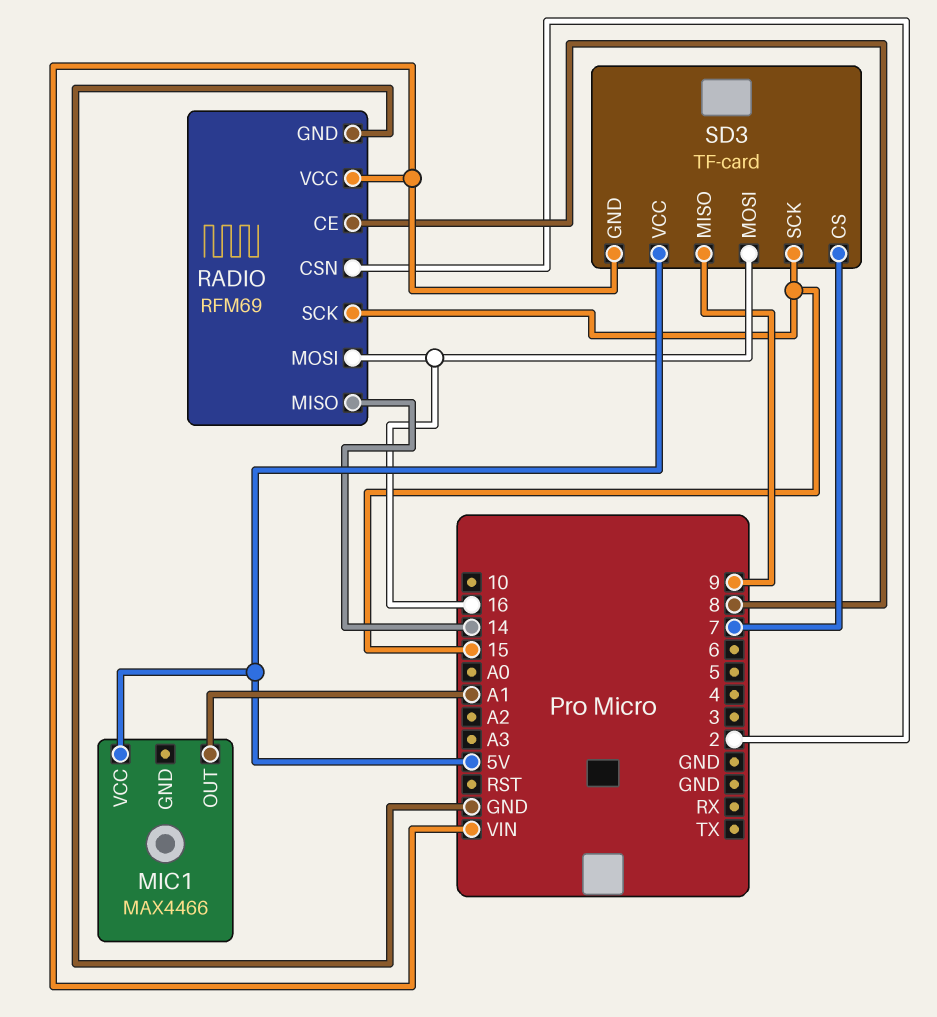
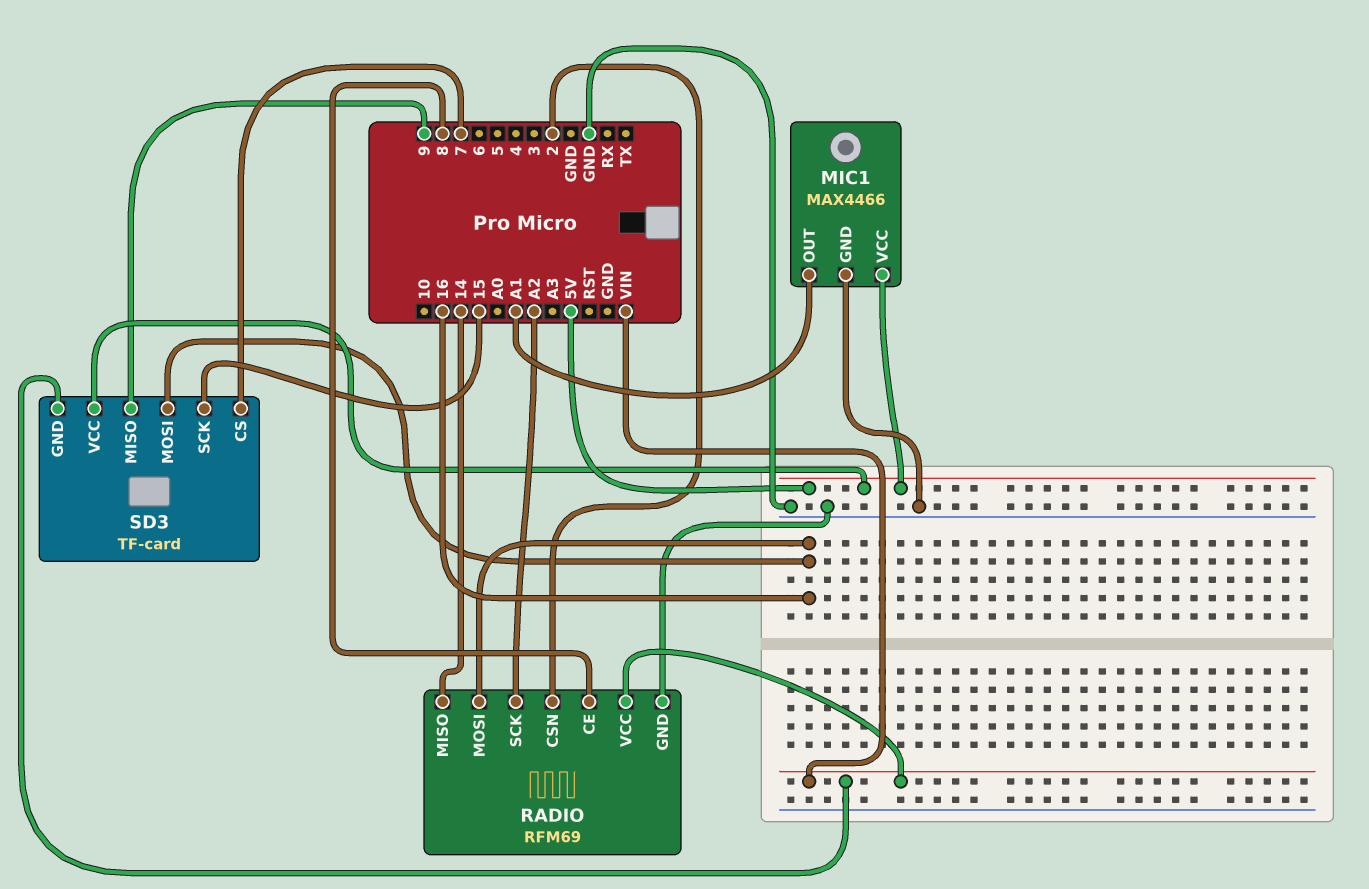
MIC1 pin GND: none -> GND
RADIO pin SCK: 15 -> A2

